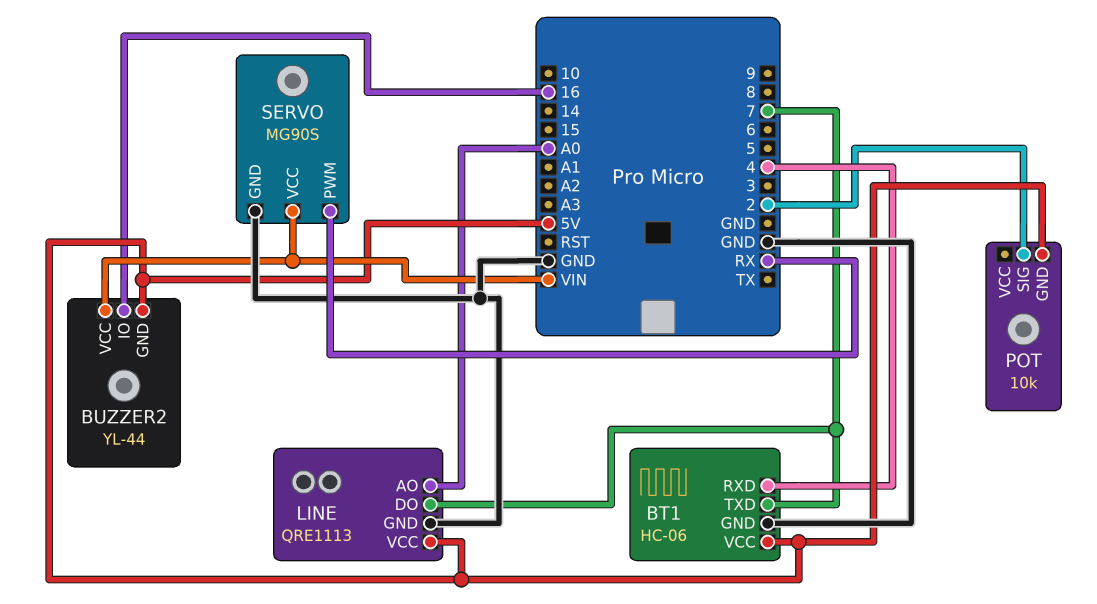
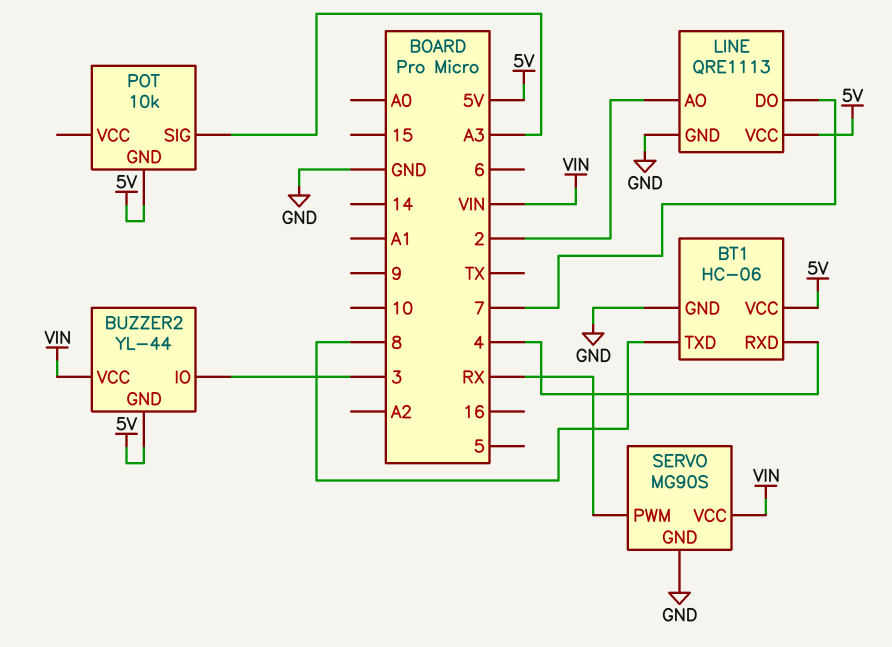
BT1 pin TXD: 7 -> 8
BUZZER2 pin IO: 16 -> 3
LINE pin AO: A0 -> 2
POT pin SIG: 2 -> A3

